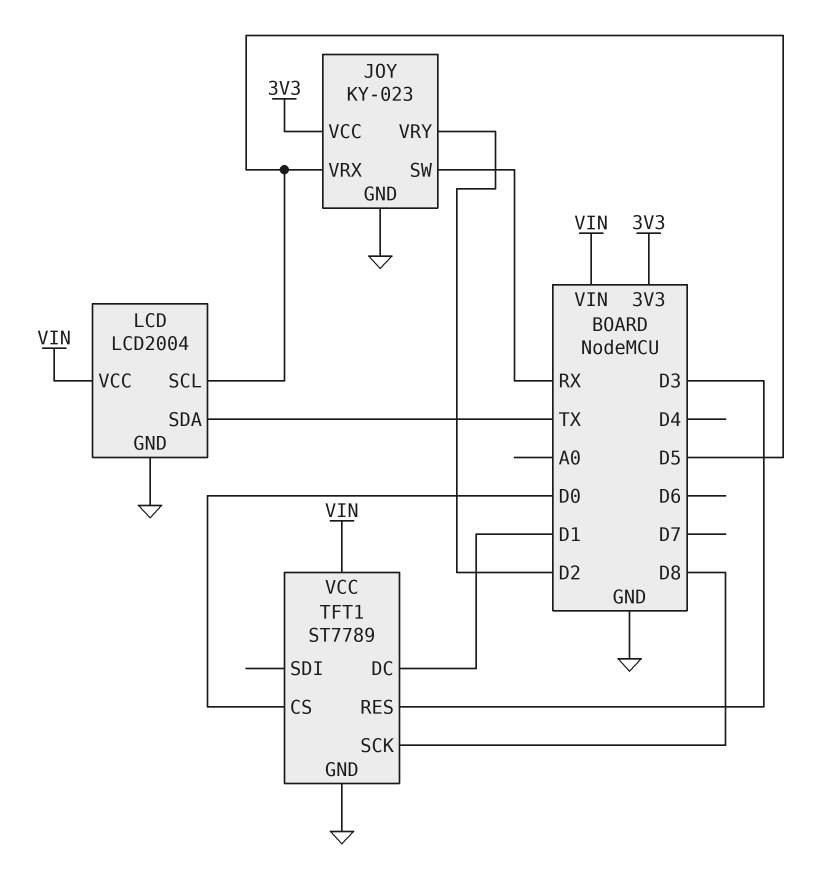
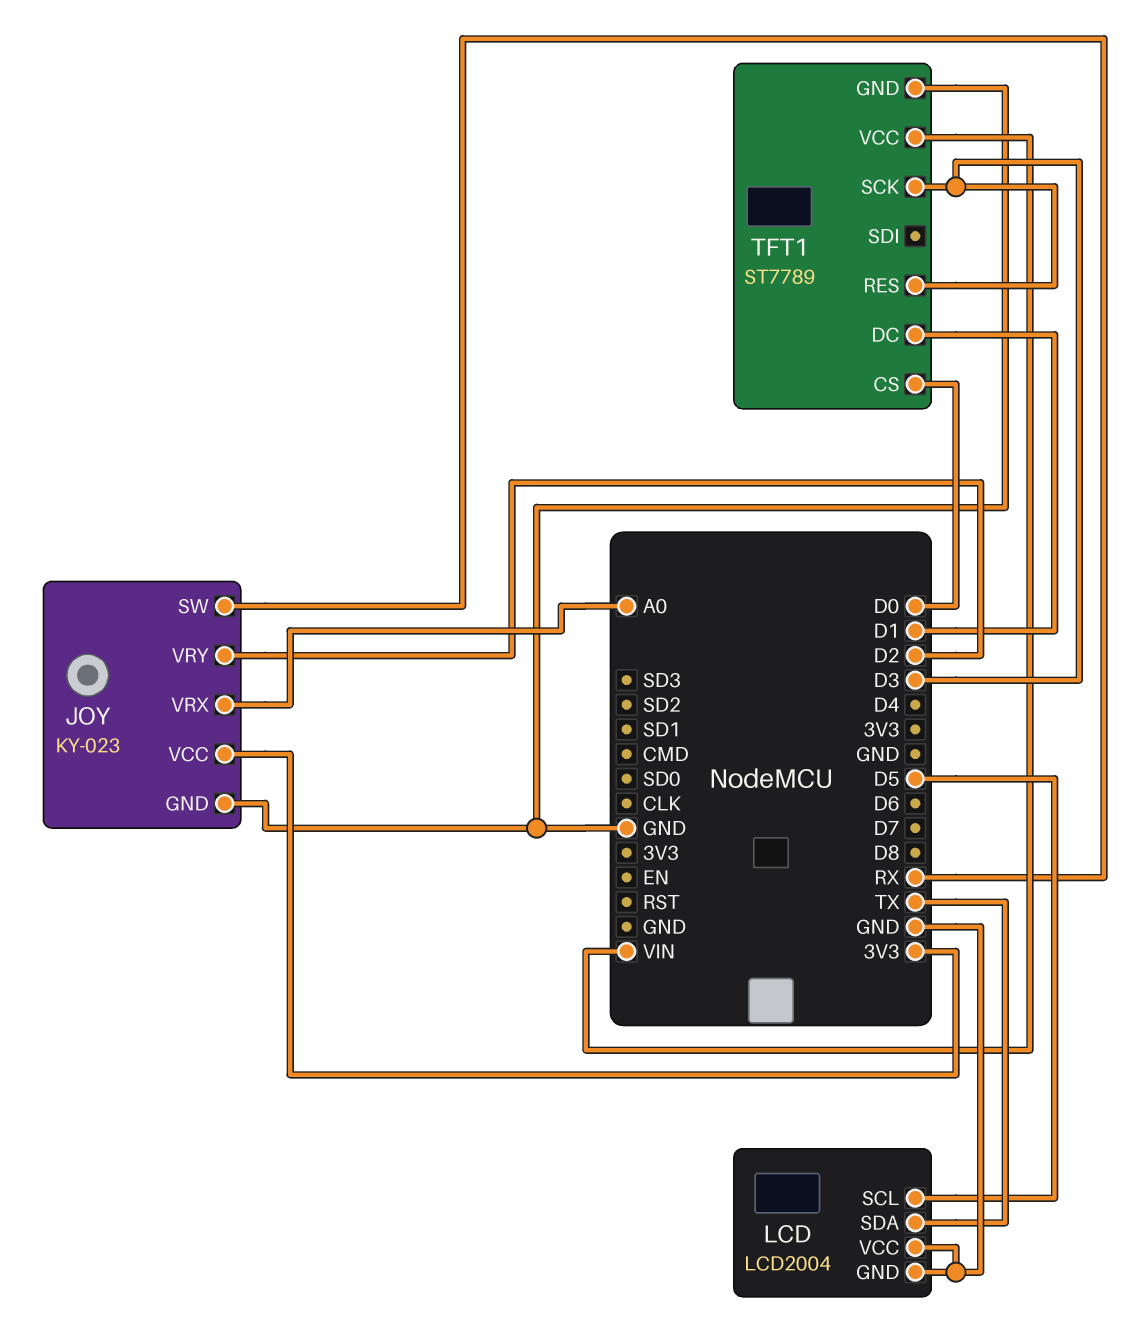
JOY pin VRX: D5 -> A0
LCD pin VCC: VIN -> GND
TFT1 pin SCK: D8 -> D3

